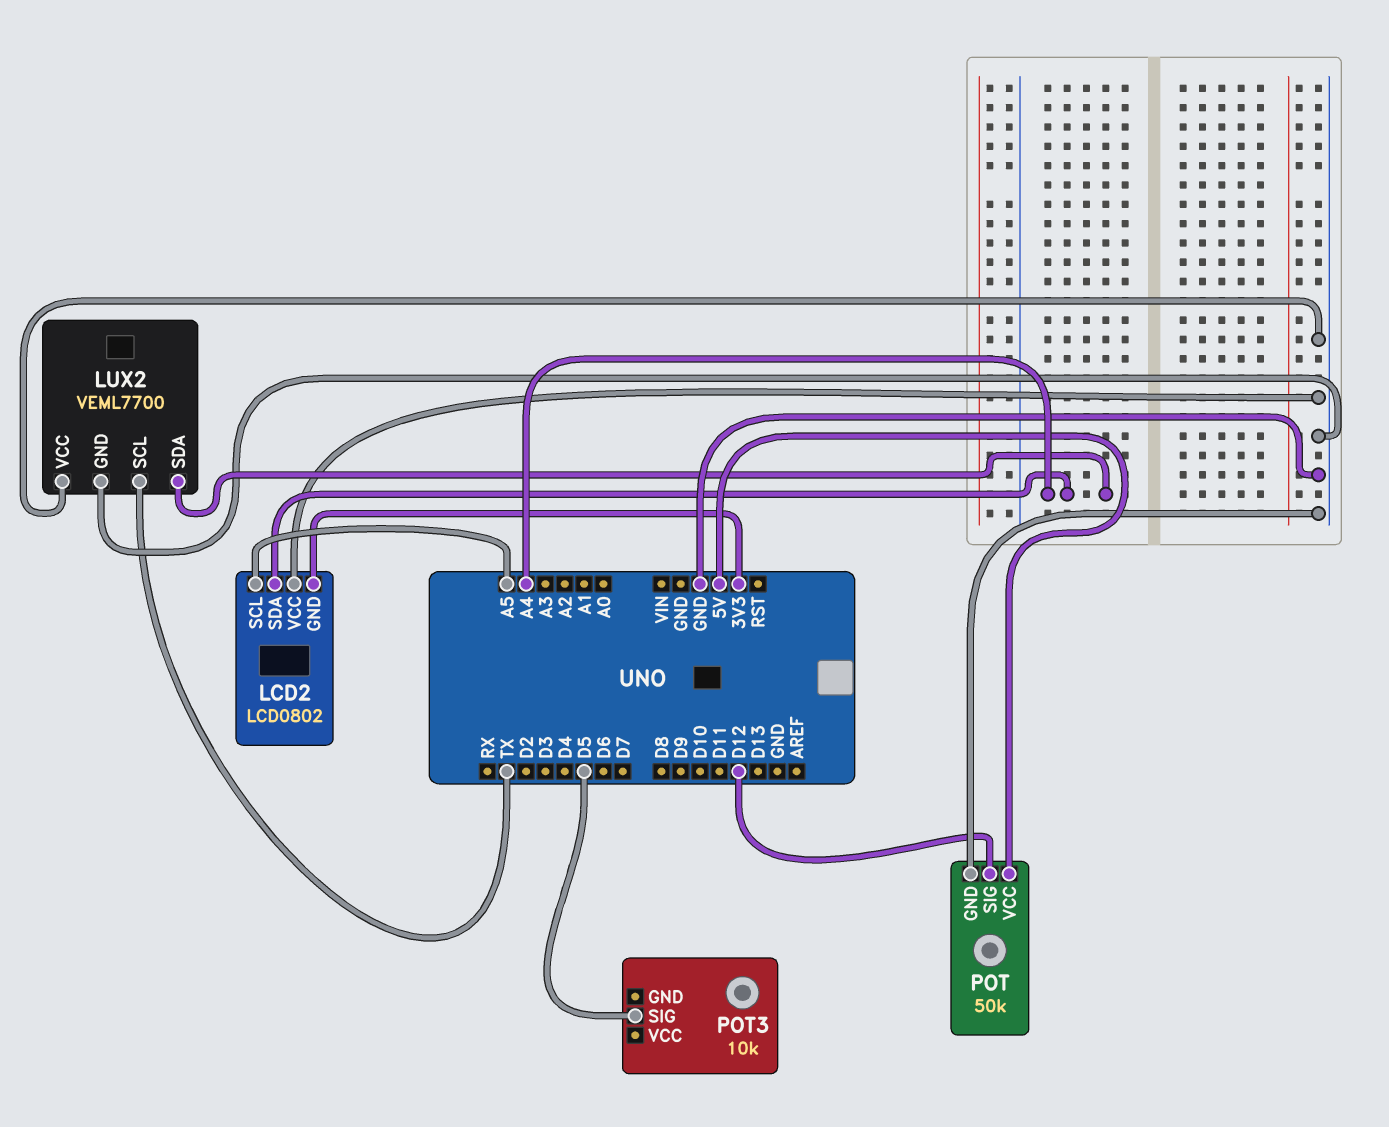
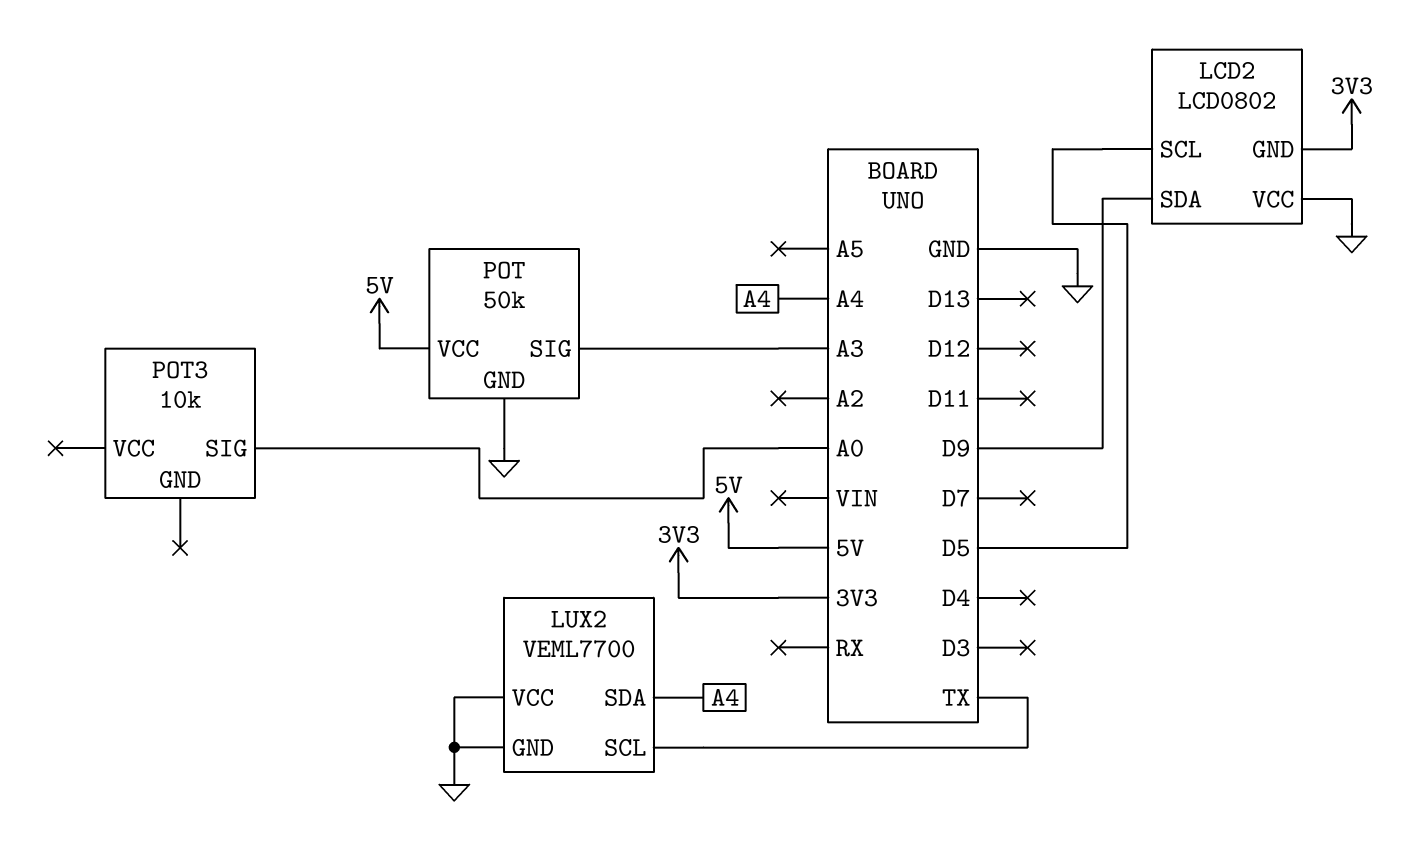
LCD2 pin SCL: A5 -> D5
LCD2 pin SDA: A4 -> D9
POT pin SIG: D12 -> A3
POT3 pin SIG: D5 -> A0

